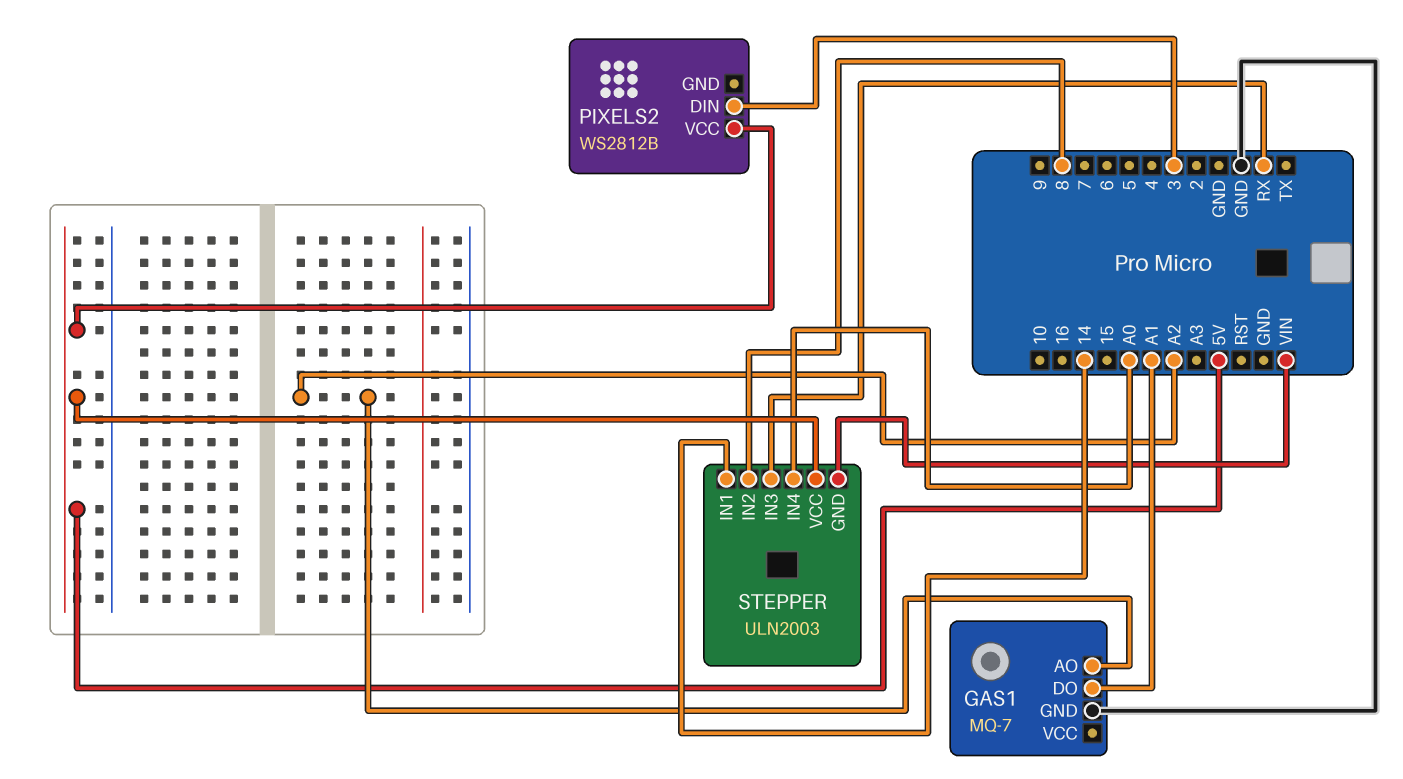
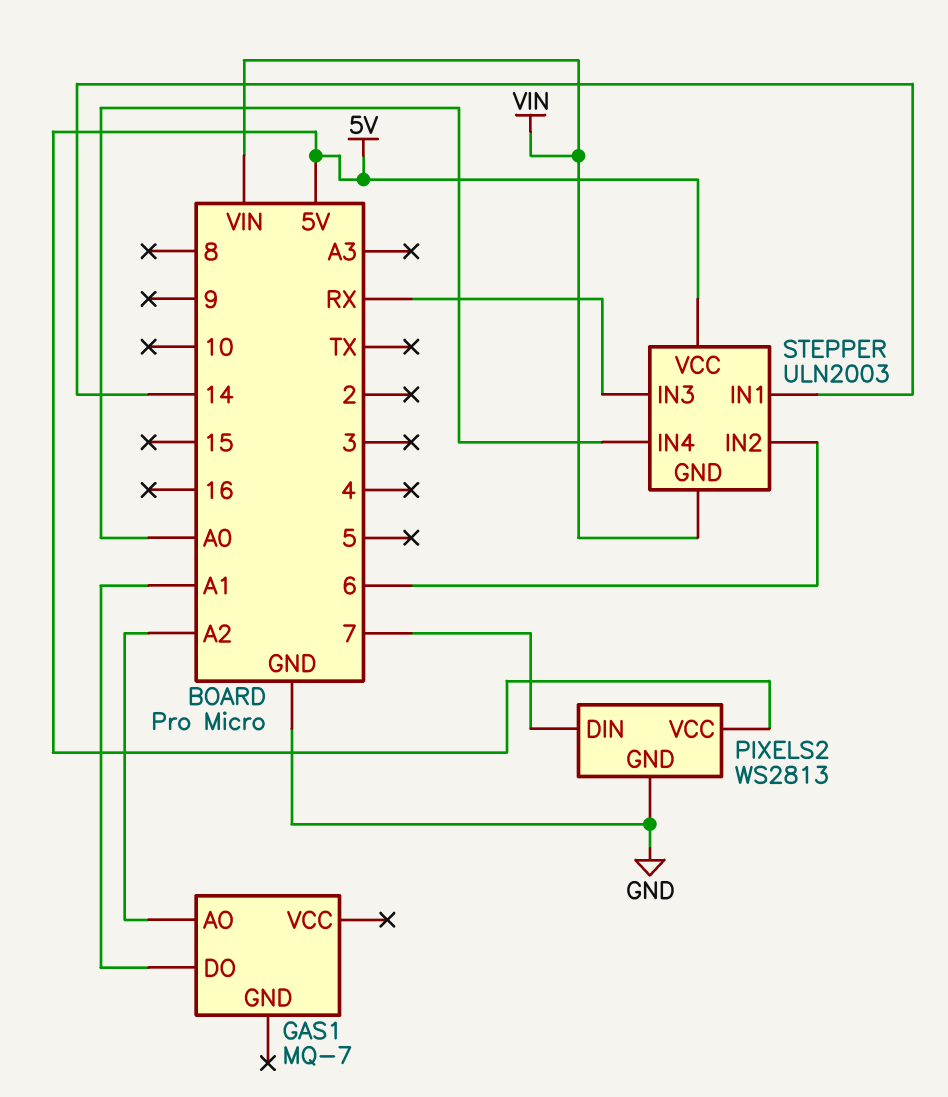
GAS1 pin GND: GND -> none
PIXELS2: WS2812B -> WS2813
PIXELS2 pin DIN: 3 -> 7
PIXELS2 pin GND: none -> GND
STEPPER pin IN2: 8 -> 6

